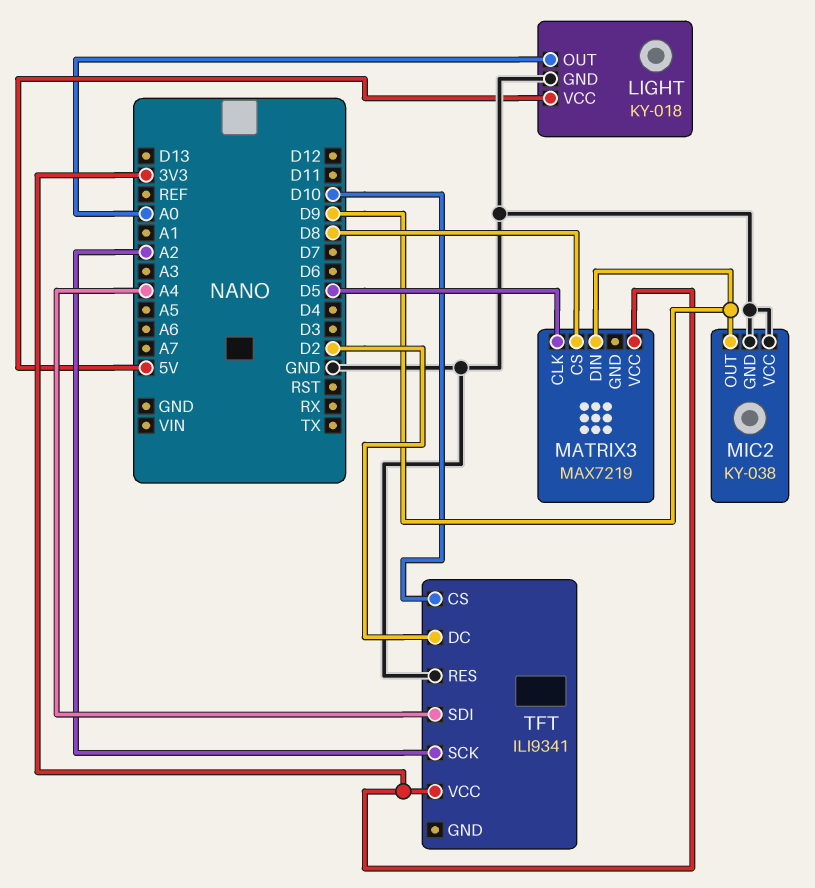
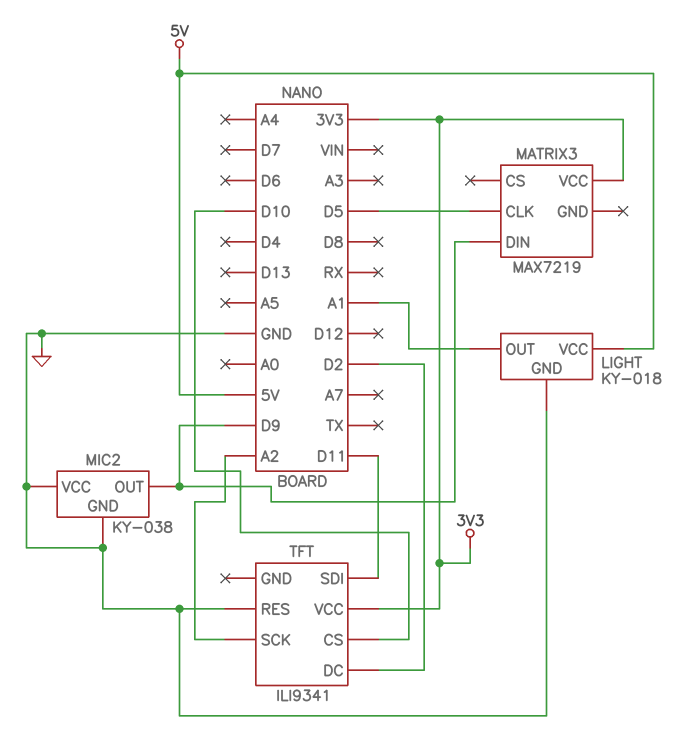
LIGHT pin OUT: A0 -> A1
MATRIX3 pin CS: D8 -> none
TFT pin SDI: A4 -> D11

